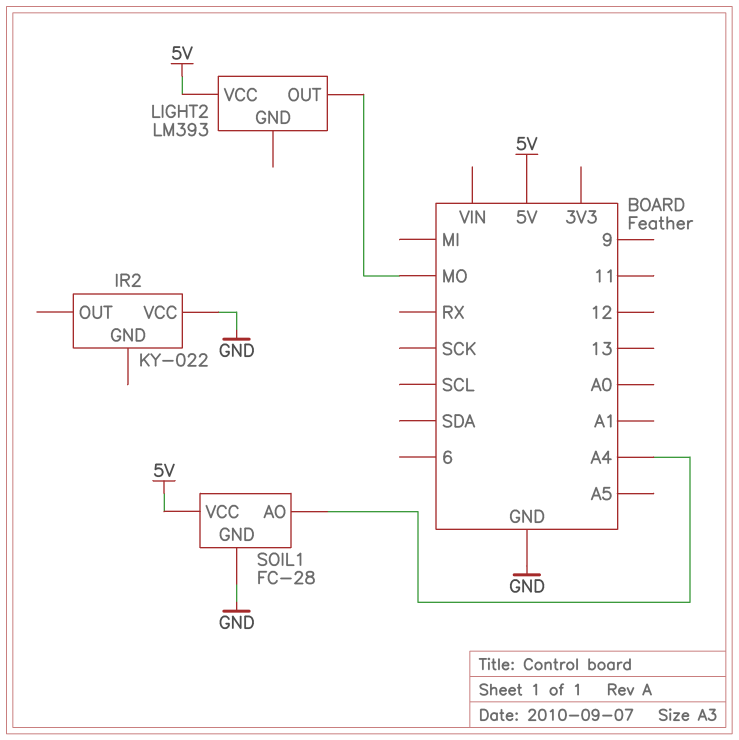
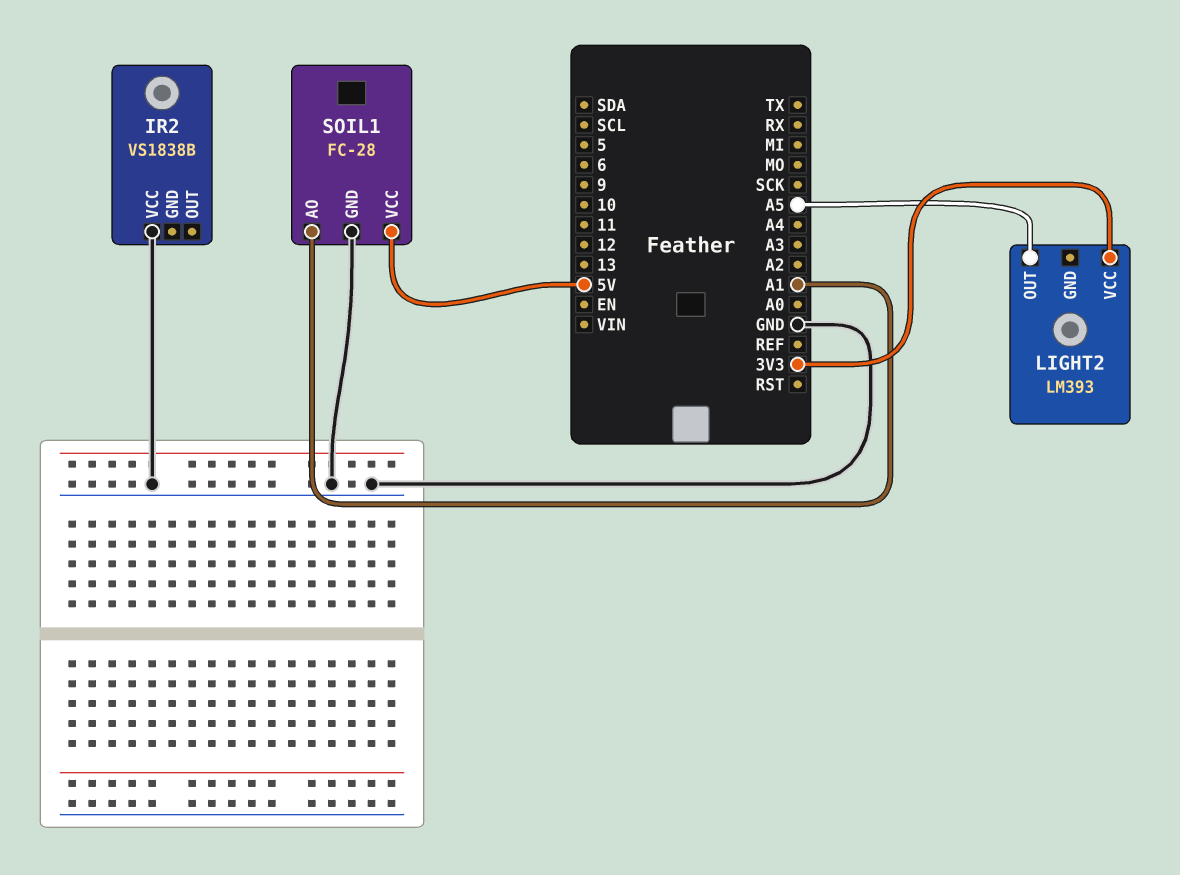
IR2: KY-022 -> VS1838B
LIGHT2 pin OUT: MO -> A5
LIGHT2 pin VCC: 5V -> 3V3
SOIL1 pin AO: A4 -> A1

